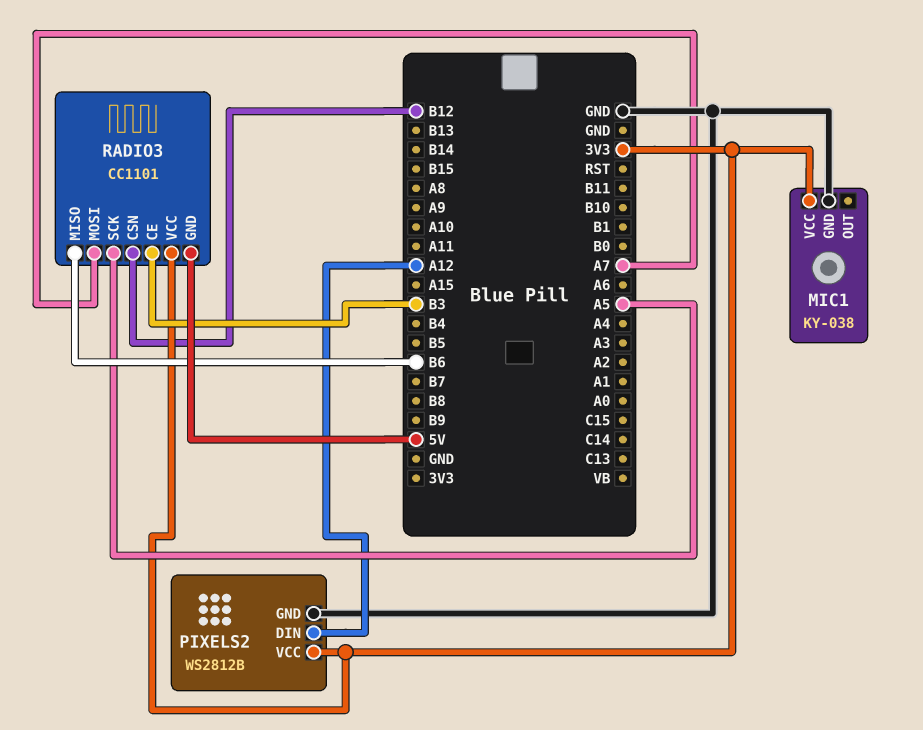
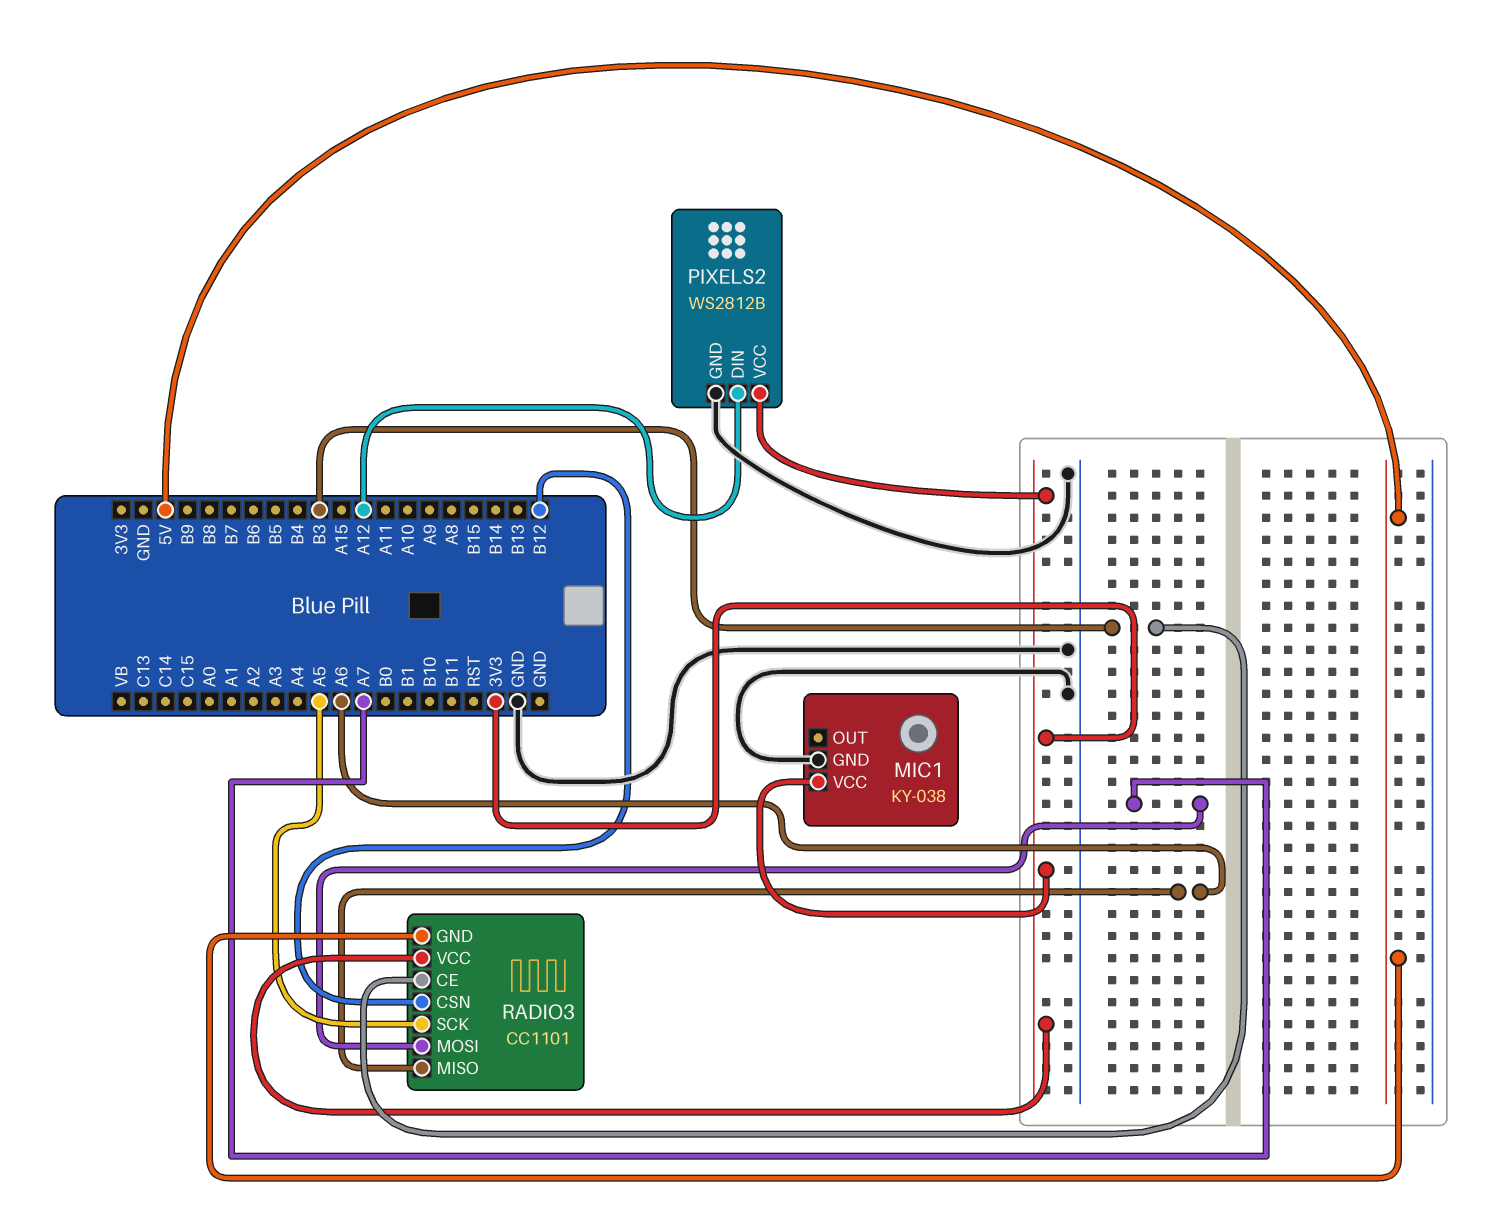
RADIO3 pin MISO: B6 -> A6

